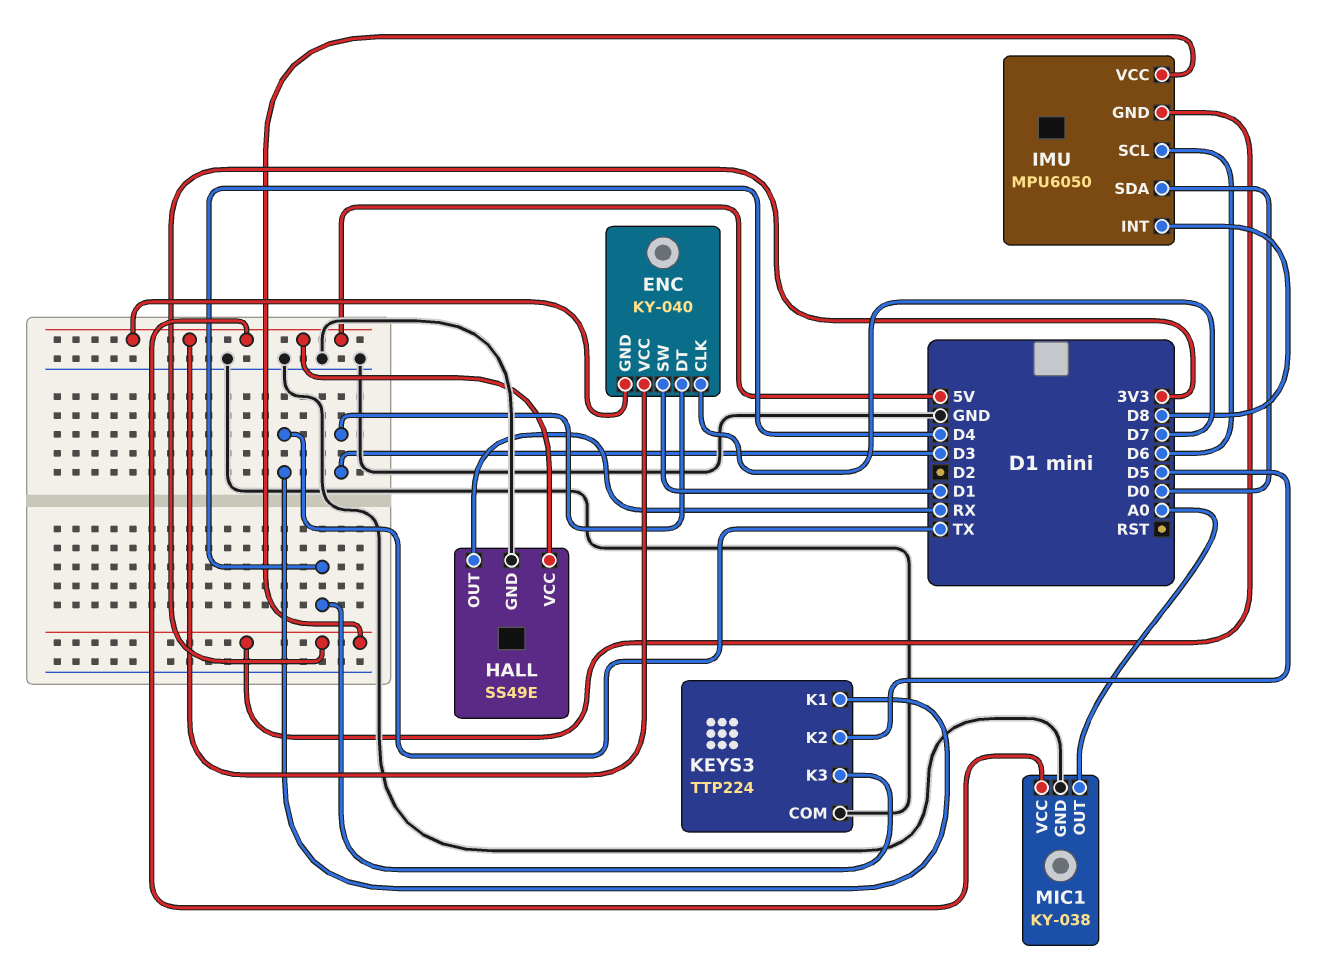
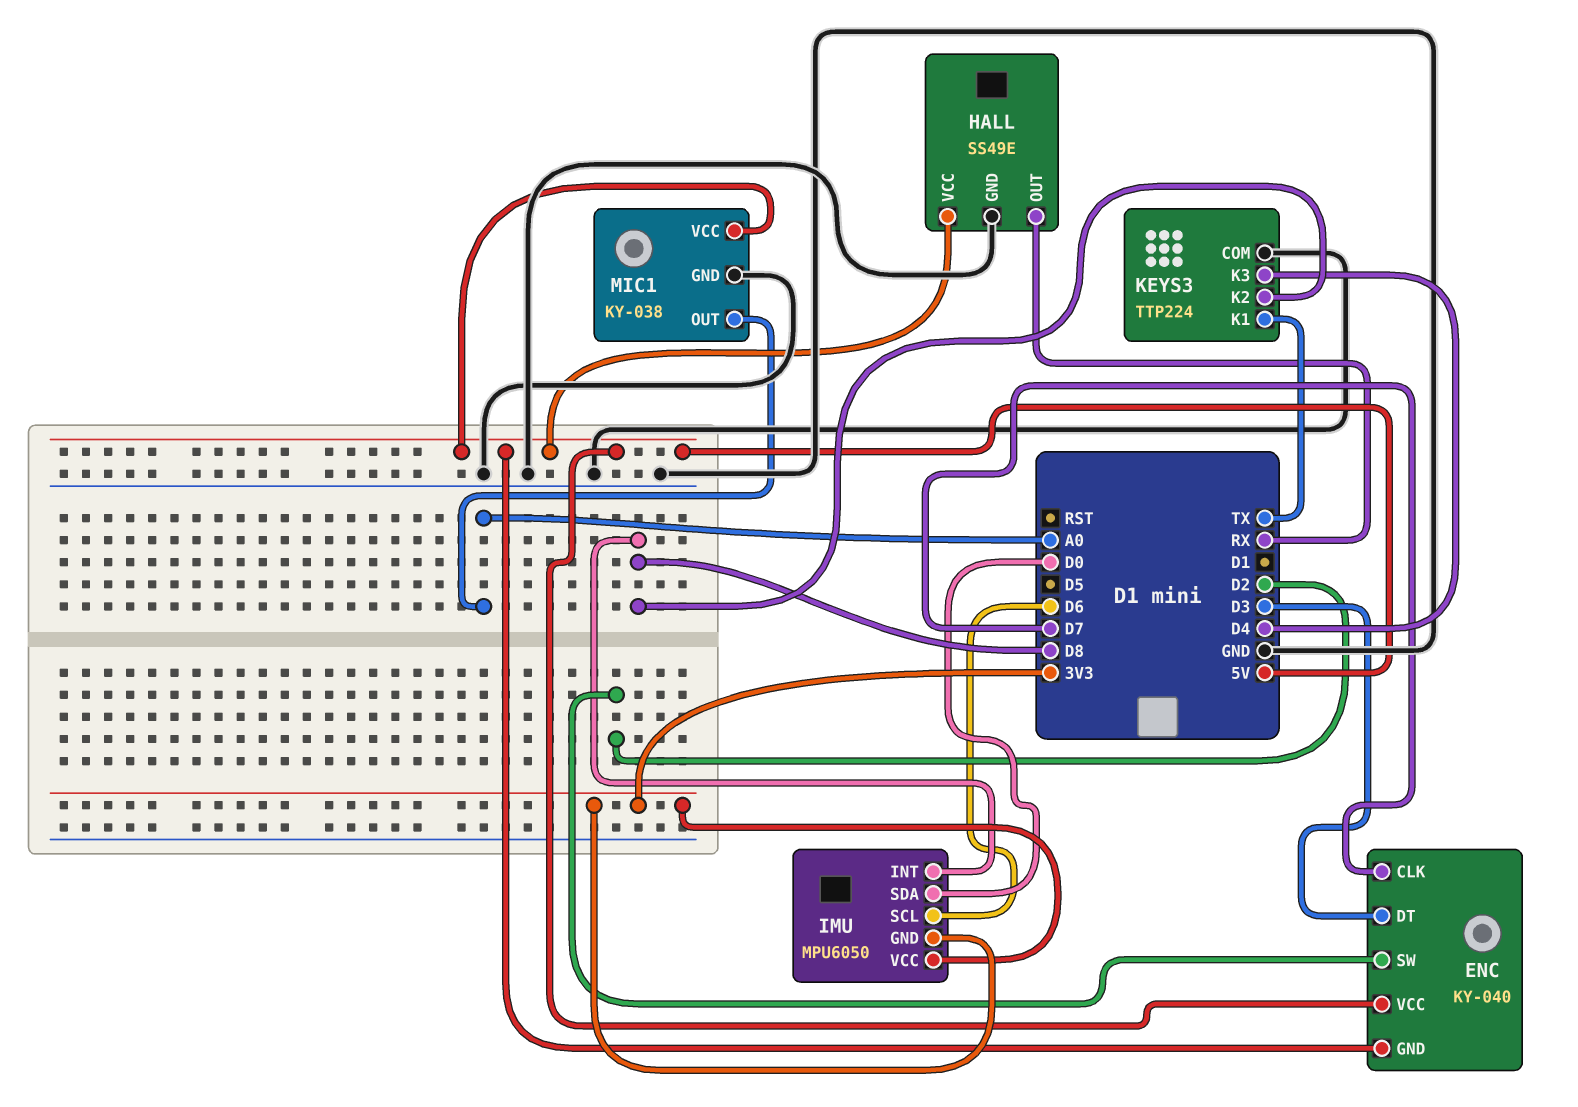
ENC pin SW: D1 -> D2
KEYS3 pin K2: D5 -> D8

